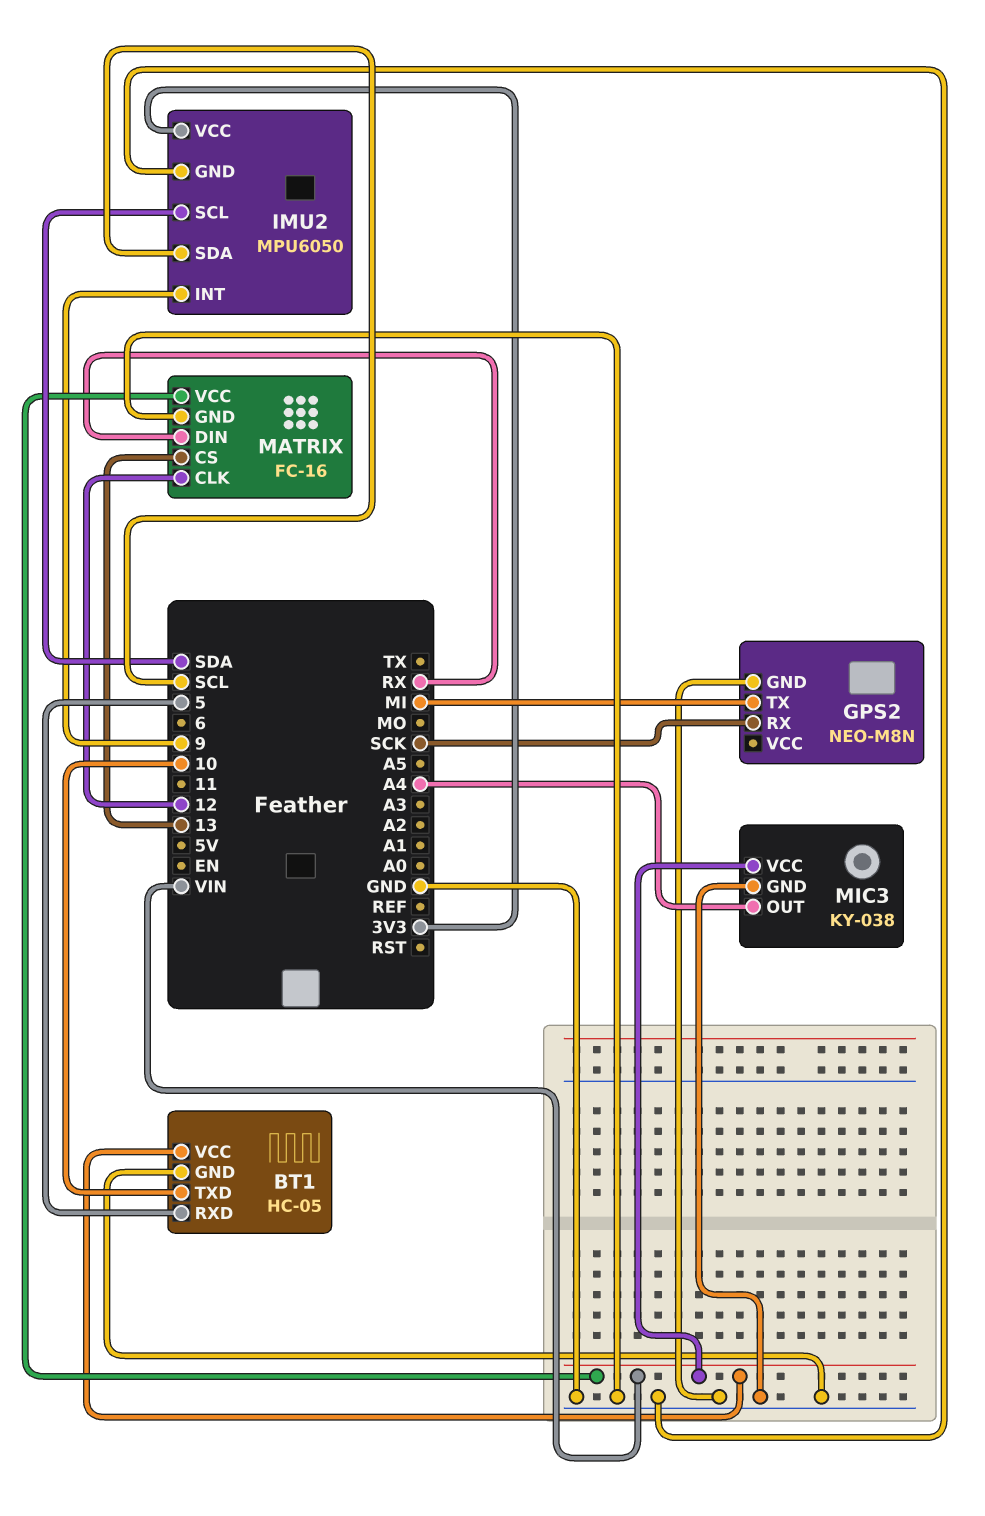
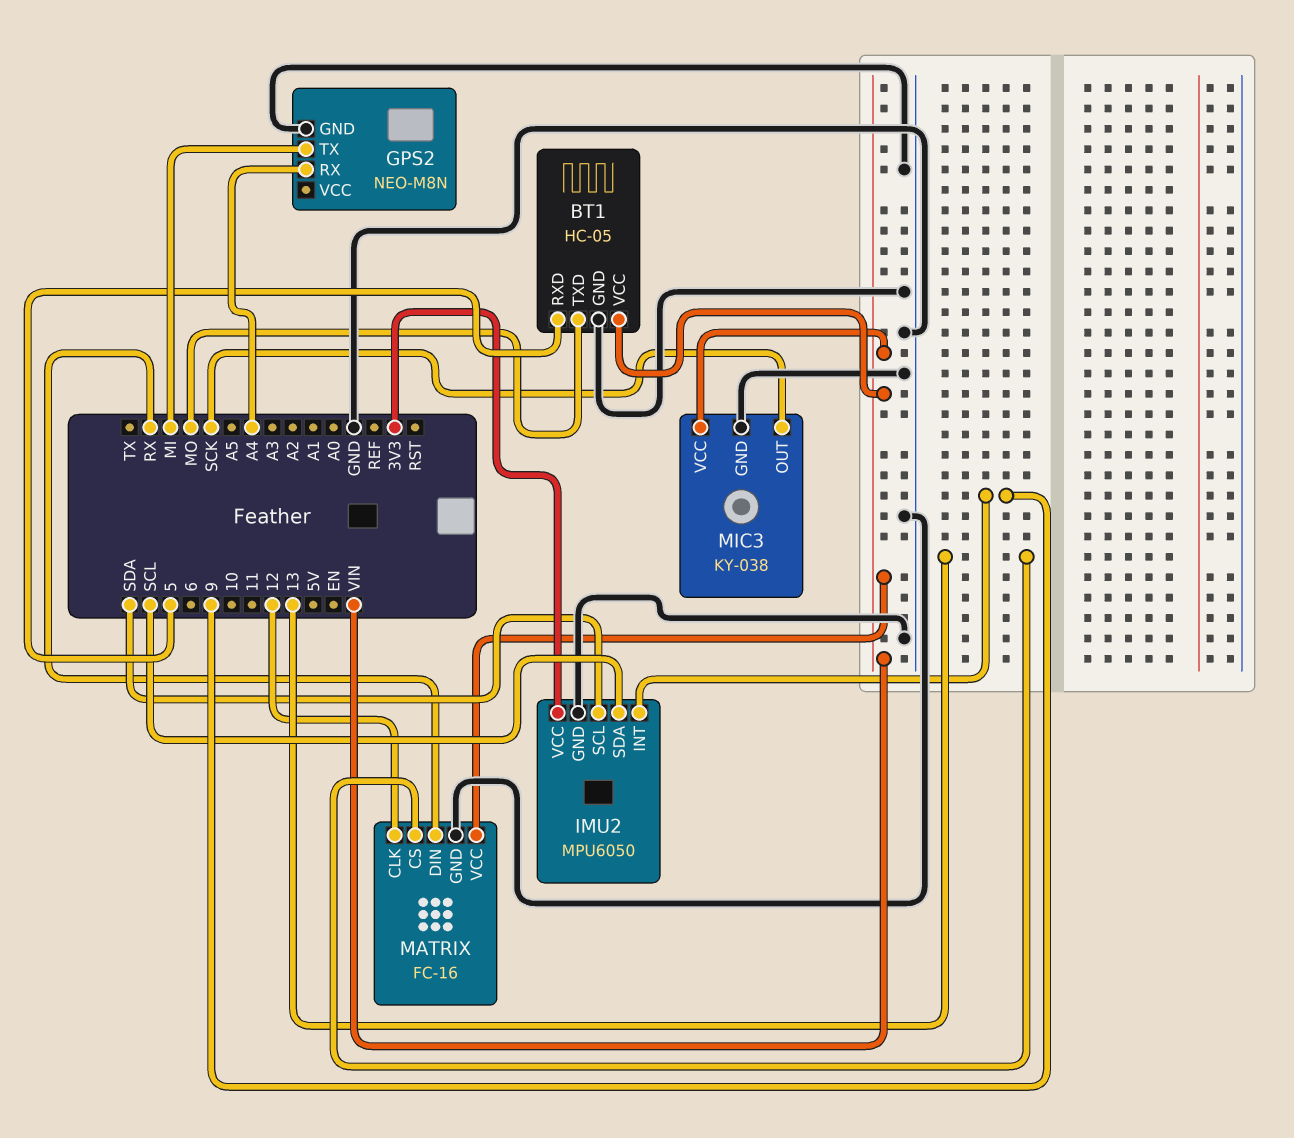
BT1 pin TXD: 10 -> MO
GPS2 pin RX: SCK -> A4
MIC3 pin OUT: A4 -> SCK

